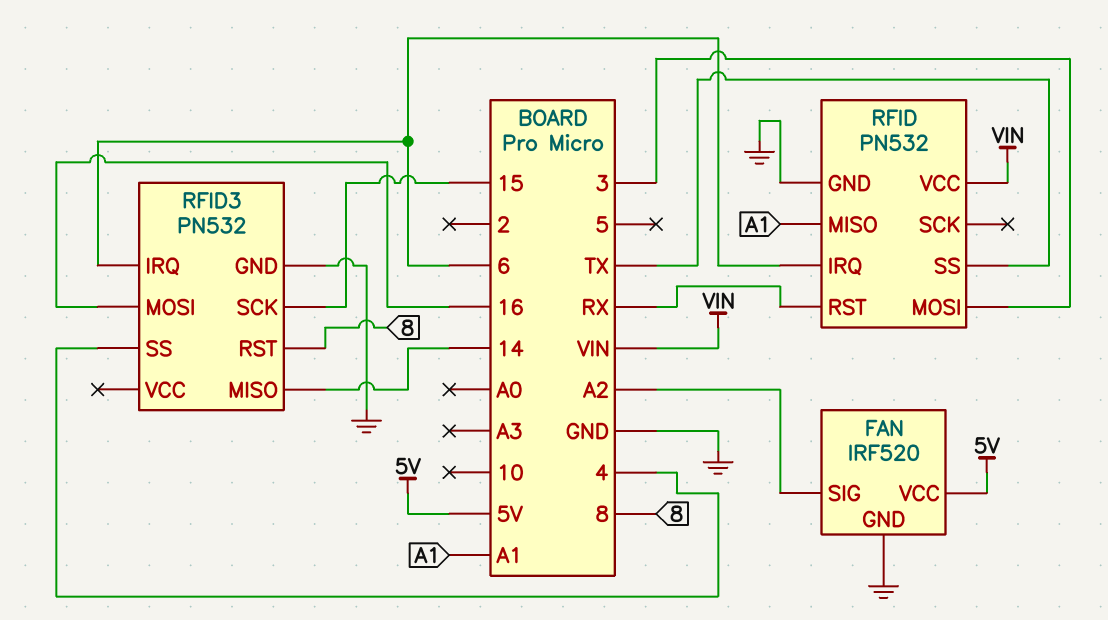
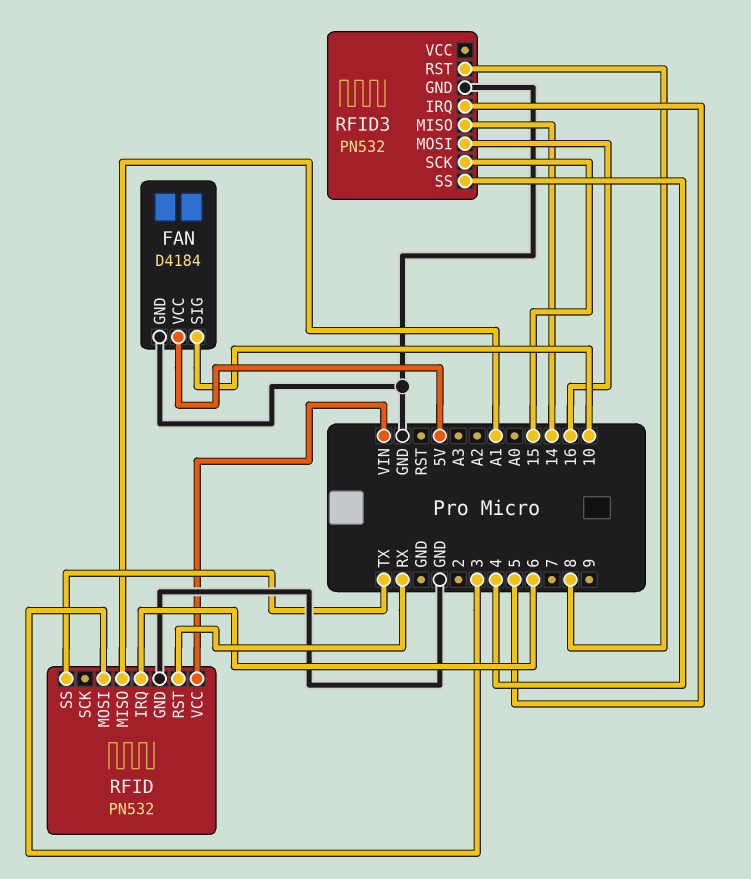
FAN: IRF520 -> D4184
FAN pin SIG: A2 -> 10
RFID3 pin IRQ: 6 -> 5

